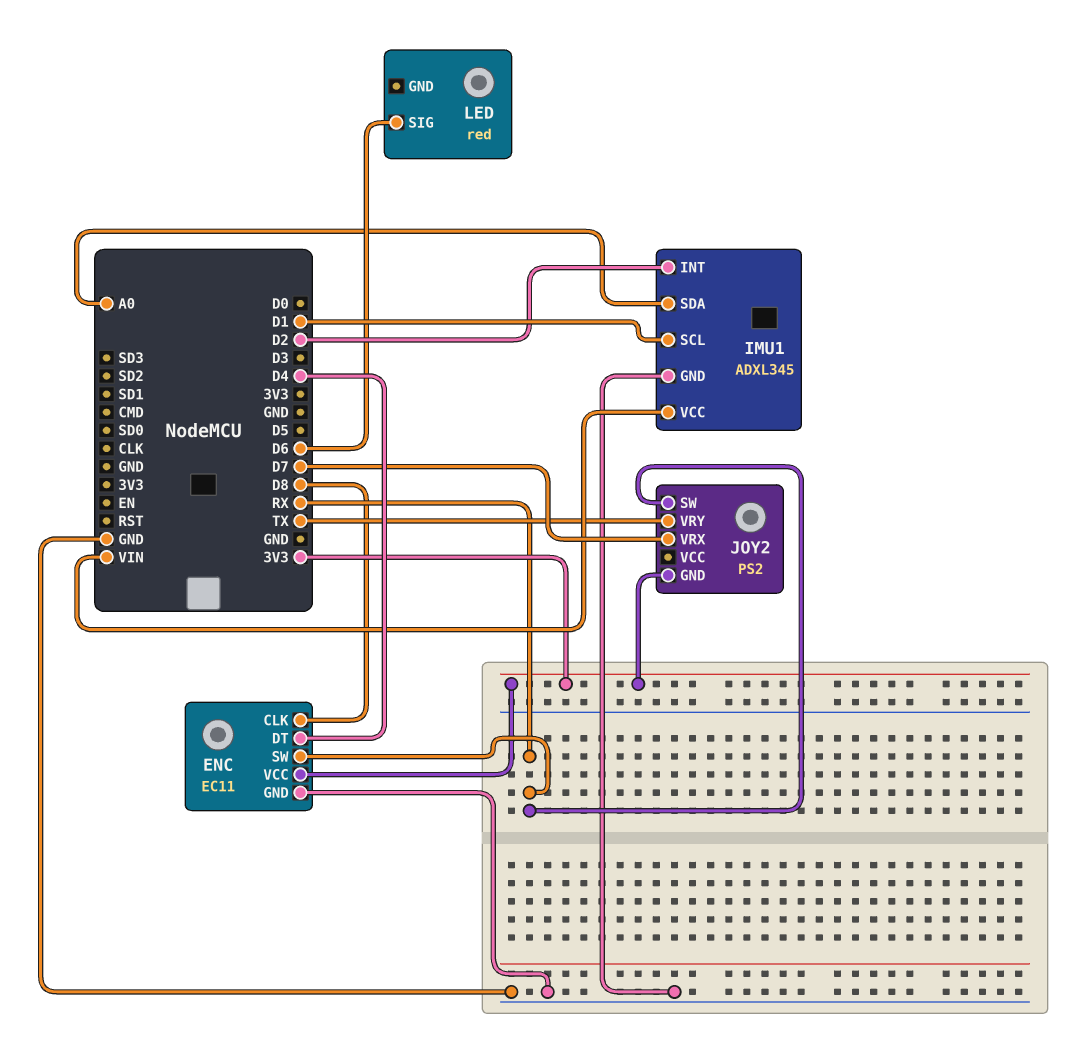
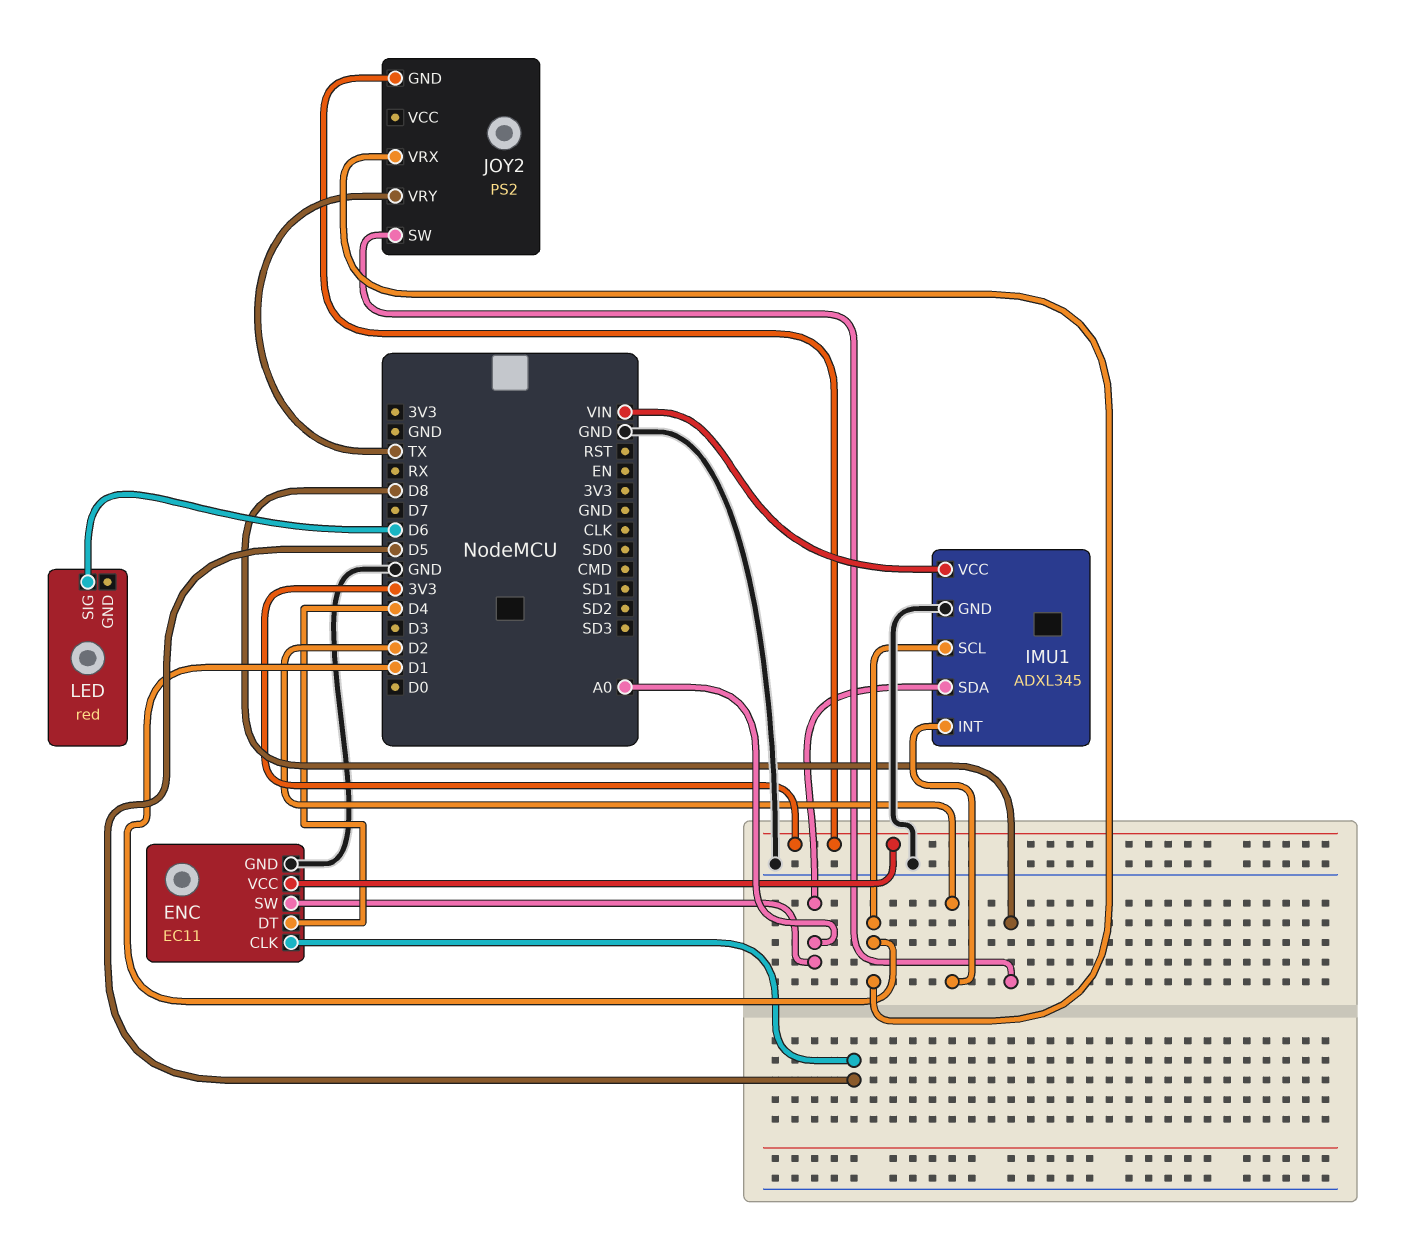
ENC pin CLK: D8 -> D5
ENC pin SW: RX -> A0
JOY2 pin SW: RX -> D8
JOY2 pin VRX: D7 -> D1

